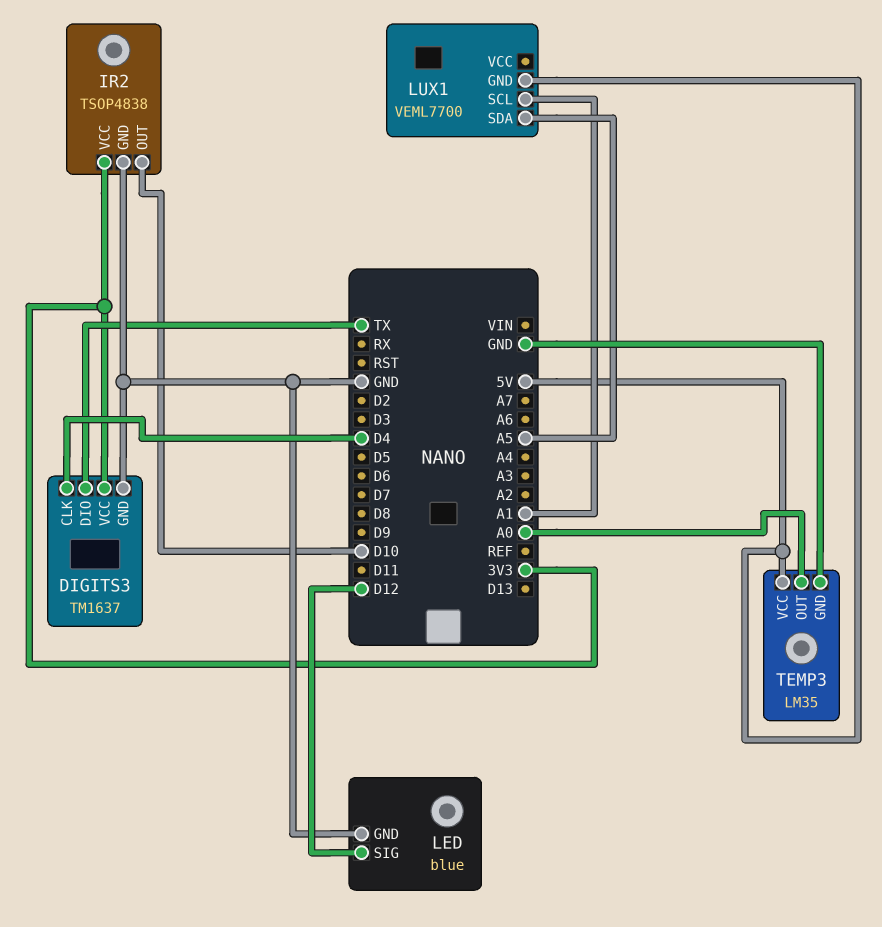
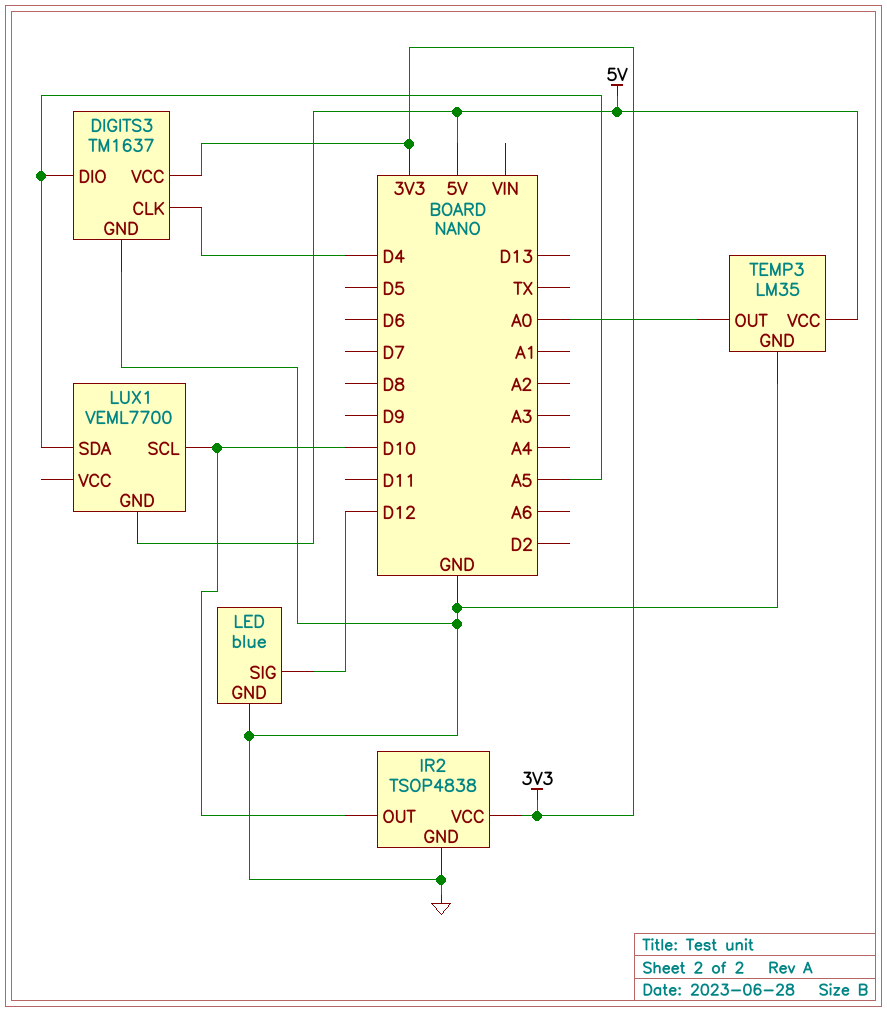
DIGITS3 pin DIO: TX -> A5
LUX1 pin SCL: A1 -> D10

